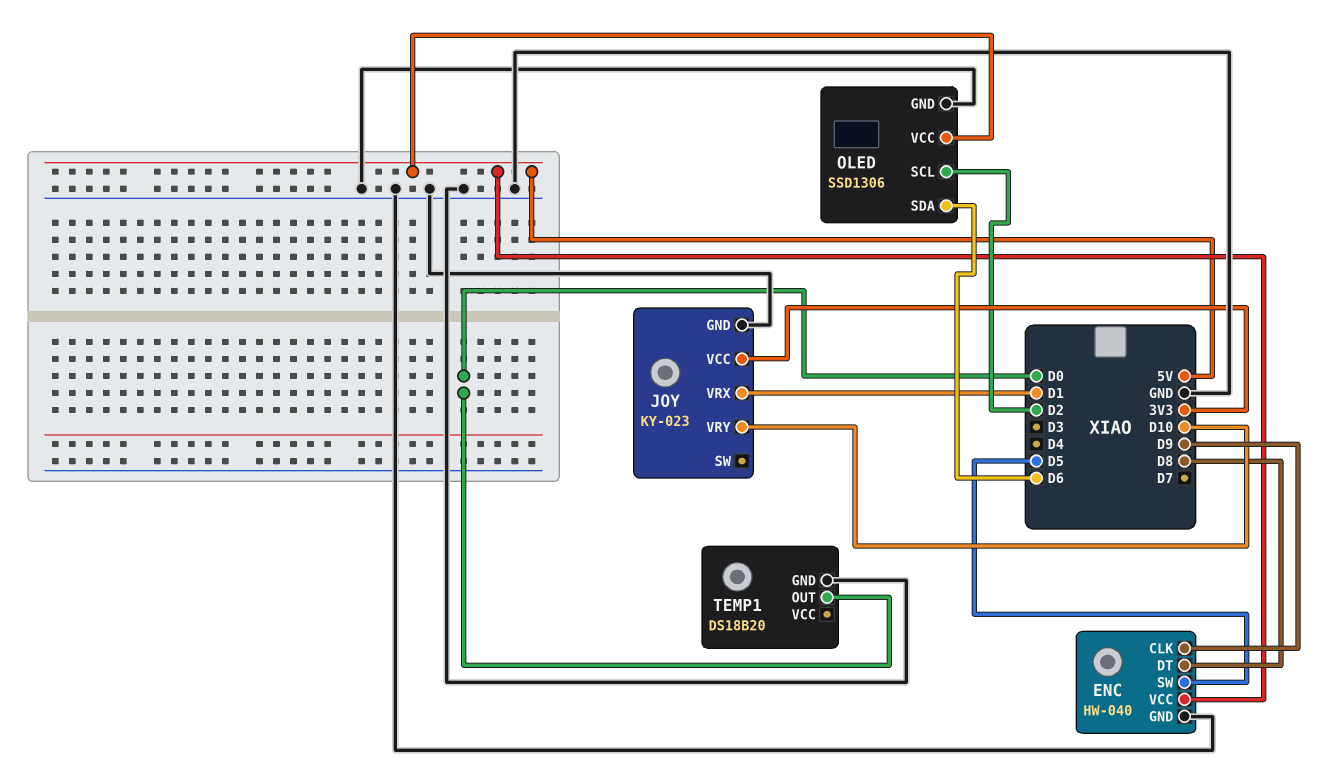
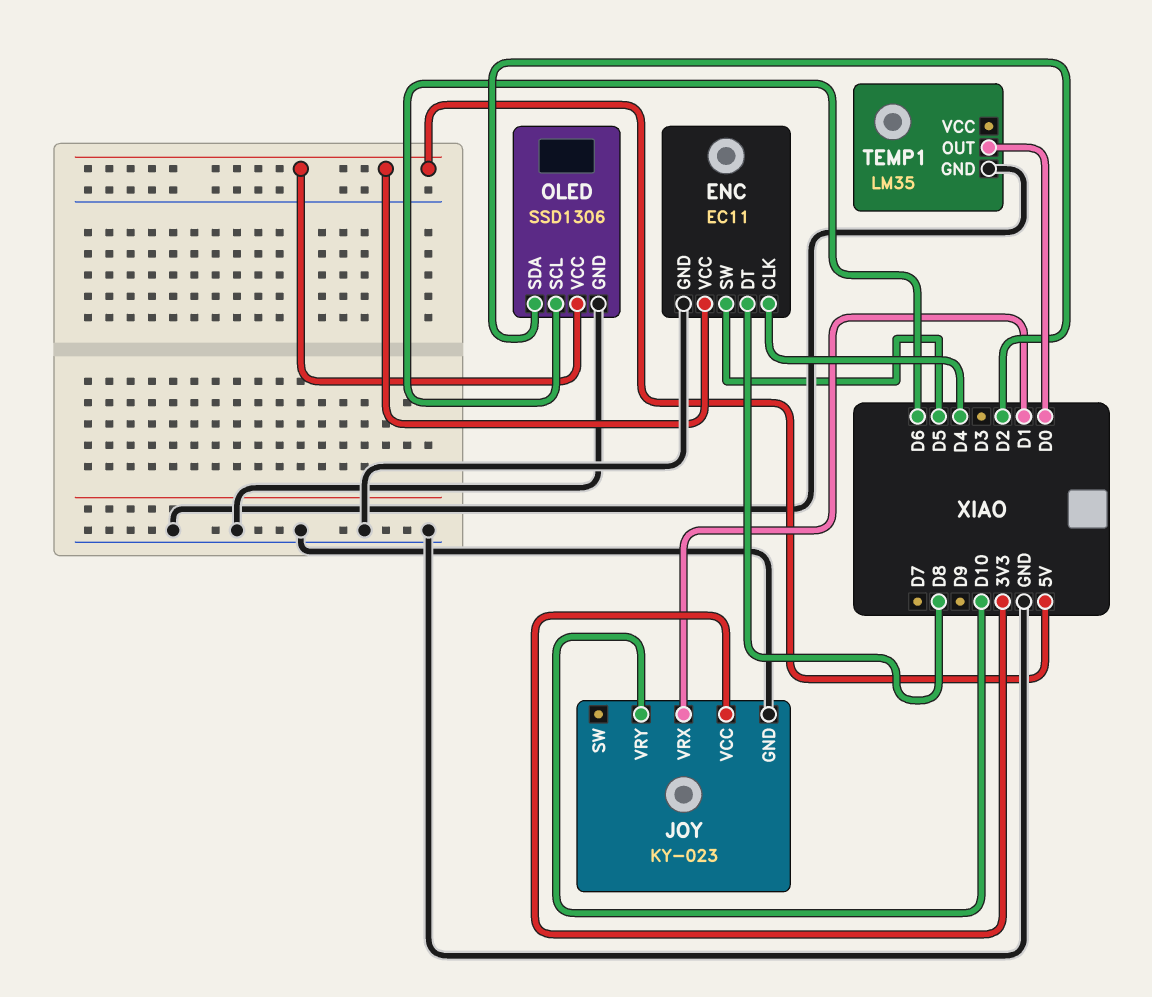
ENC: HW-040 -> EC11
ENC pin CLK: D9 -> D4
OLED pin SCL: D2 -> D6
OLED pin SDA: D6 -> D2
TEMP1: DS18B20 -> LM35

